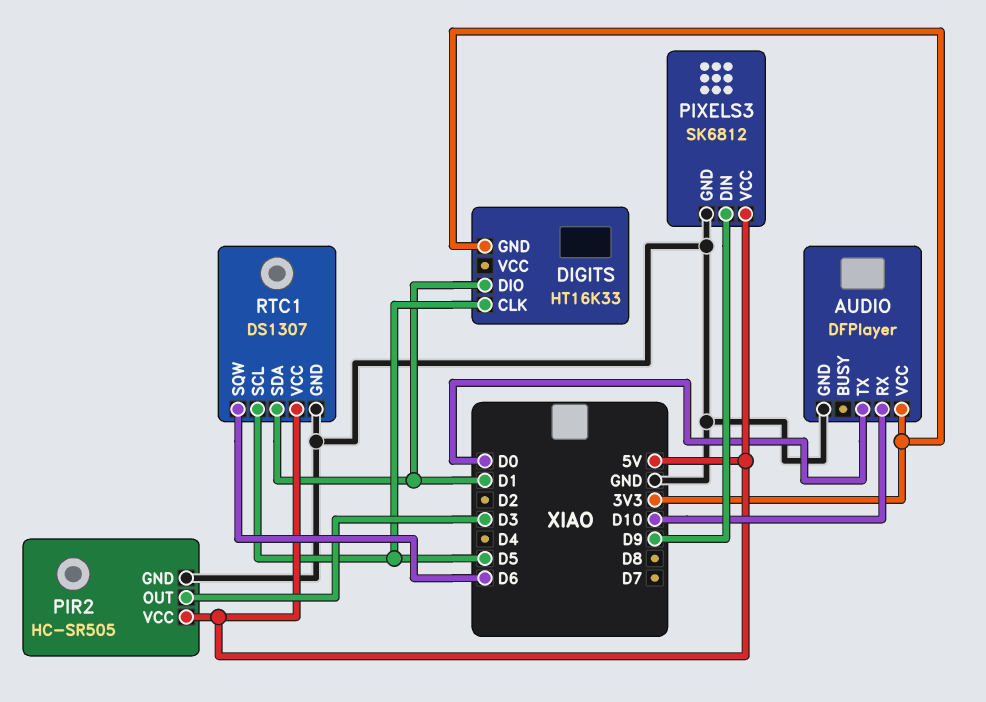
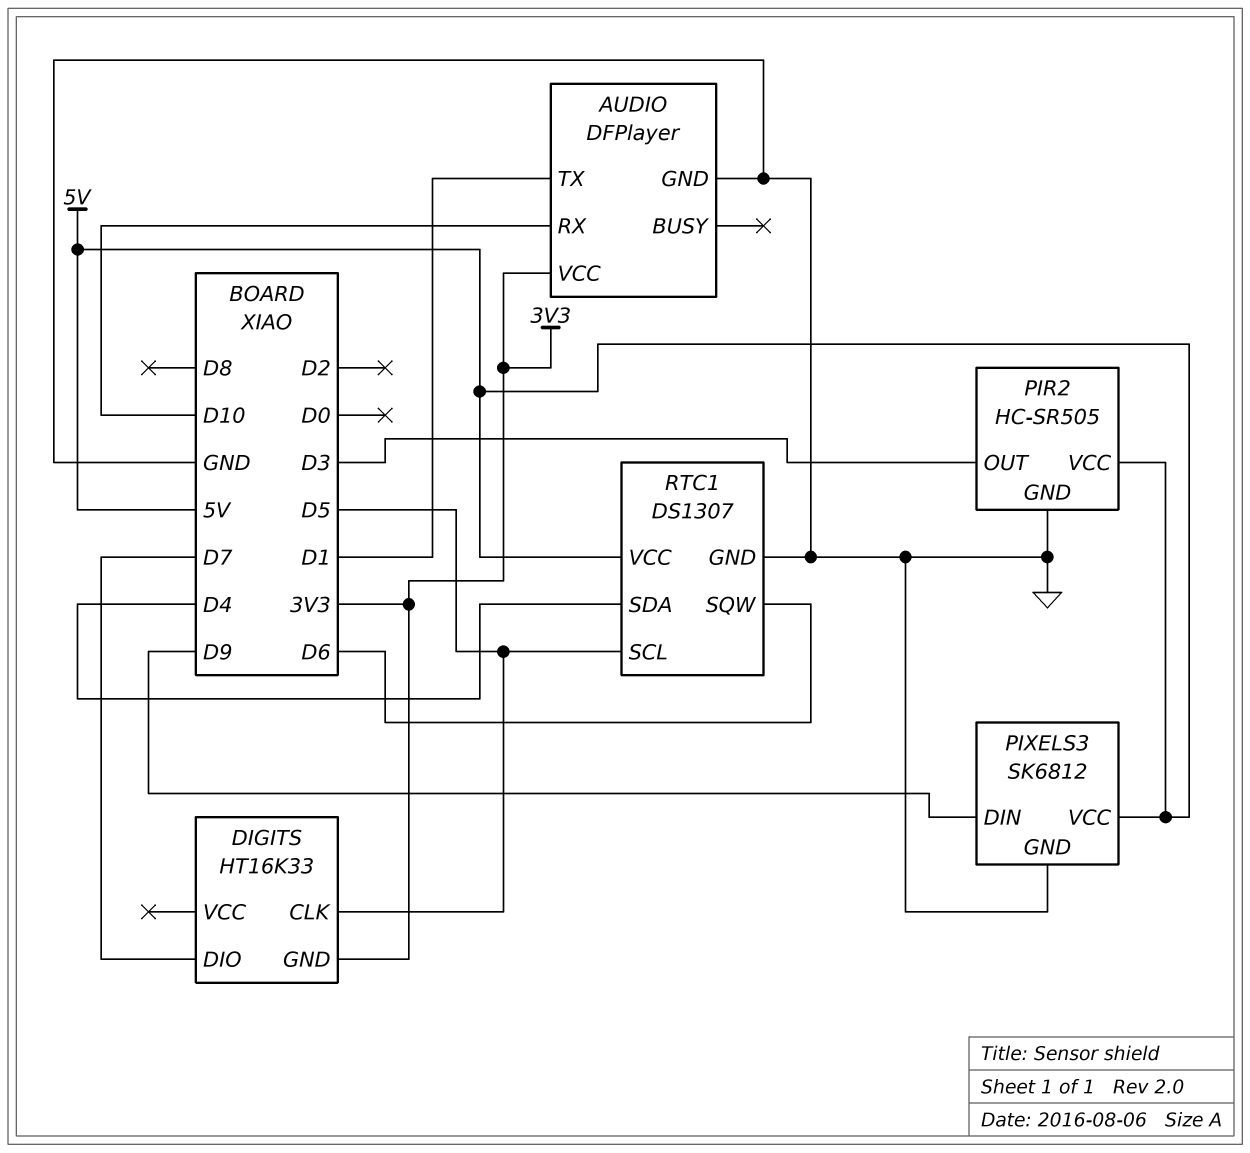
AUDIO pin TX: D0 -> D1
DIGITS pin DIO: D1 -> D7
RTC1 pin SDA: D1 -> D4

